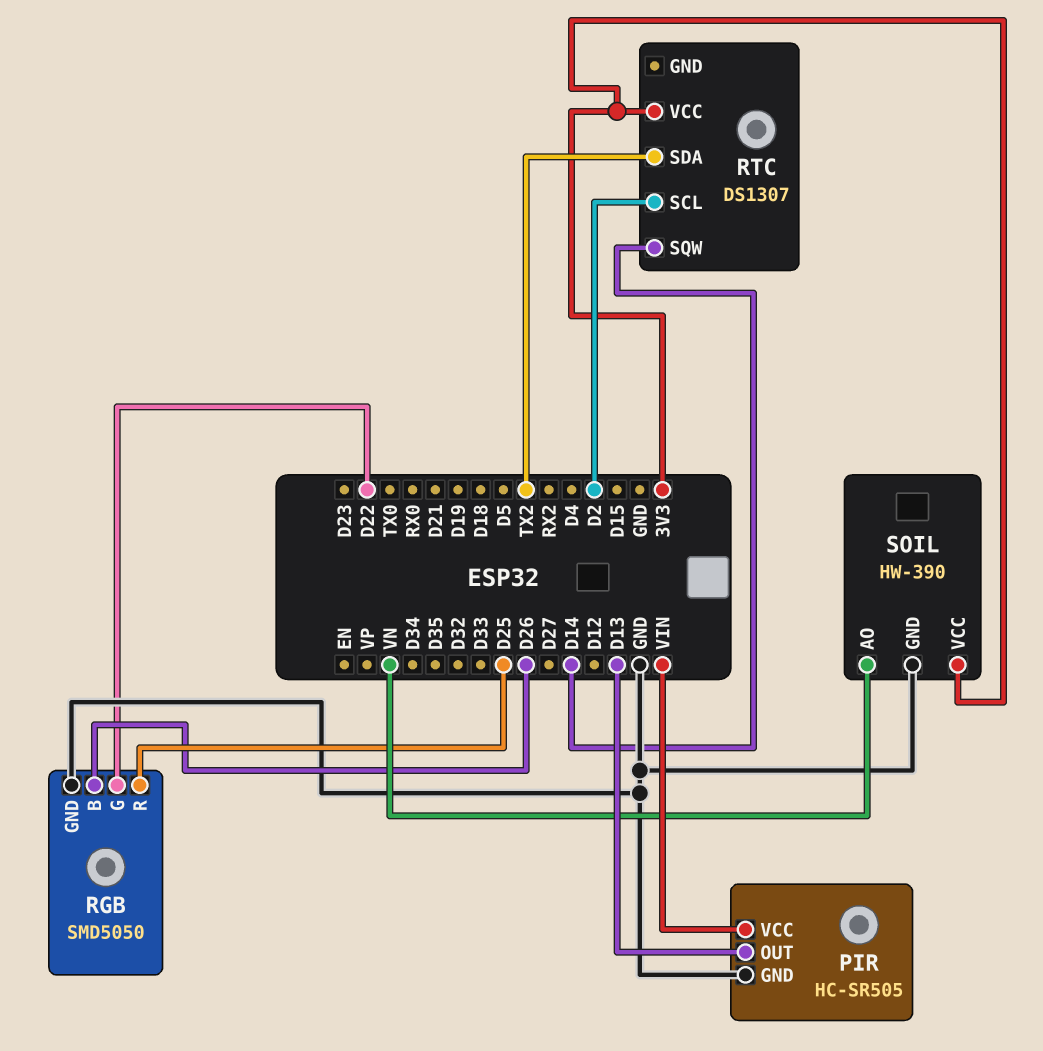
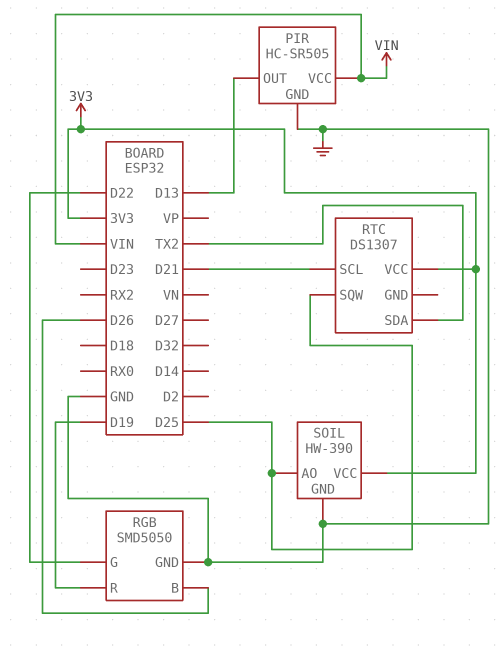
RGB pin R: D25 -> D19
RTC pin SCL: D2 -> D21
RTC pin SQW: D14 -> D25
SOIL pin AO: VN -> D25

